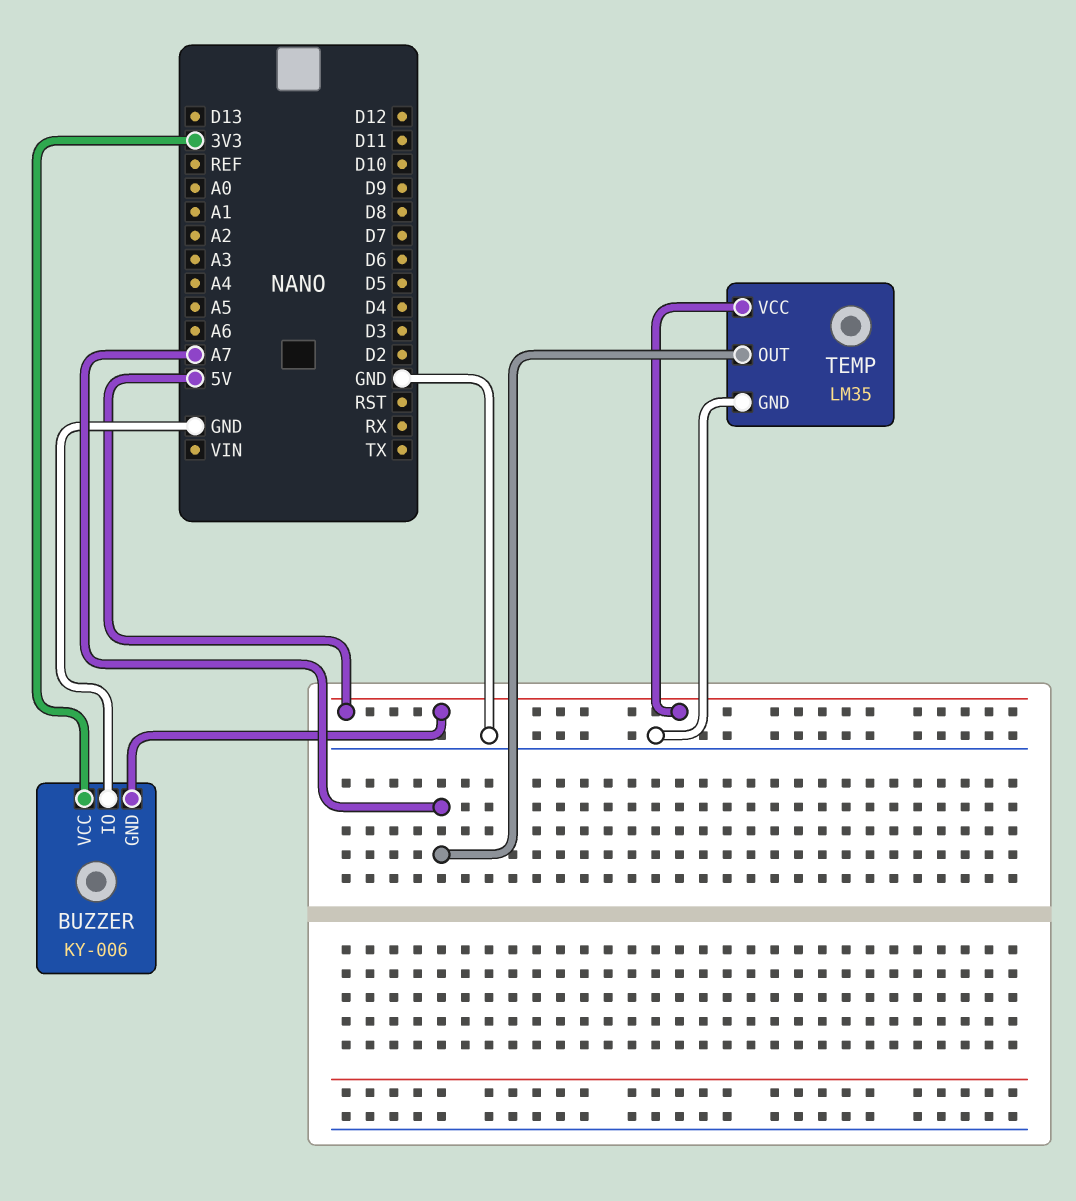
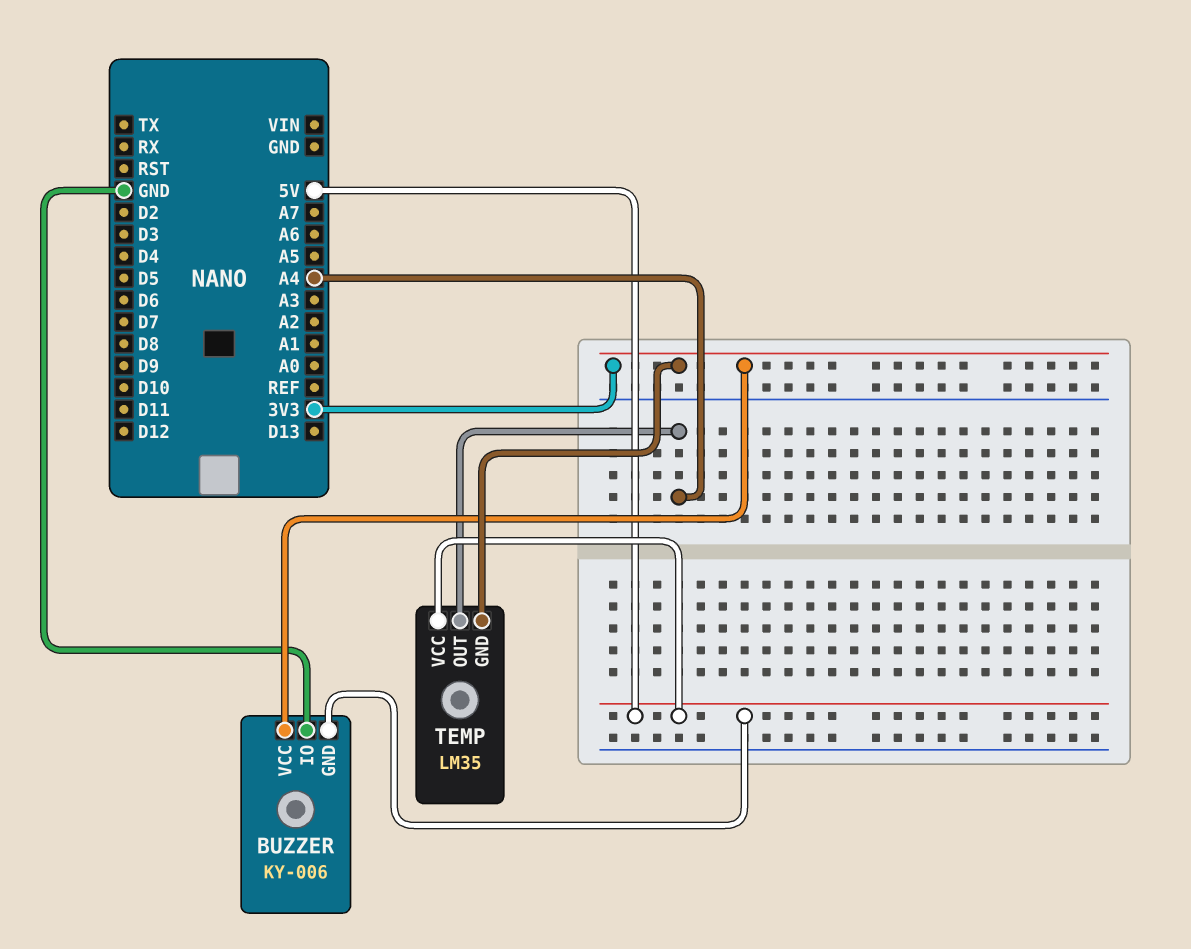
TEMP pin GND: GND -> 3V3
TEMP pin OUT: A7 -> A4

